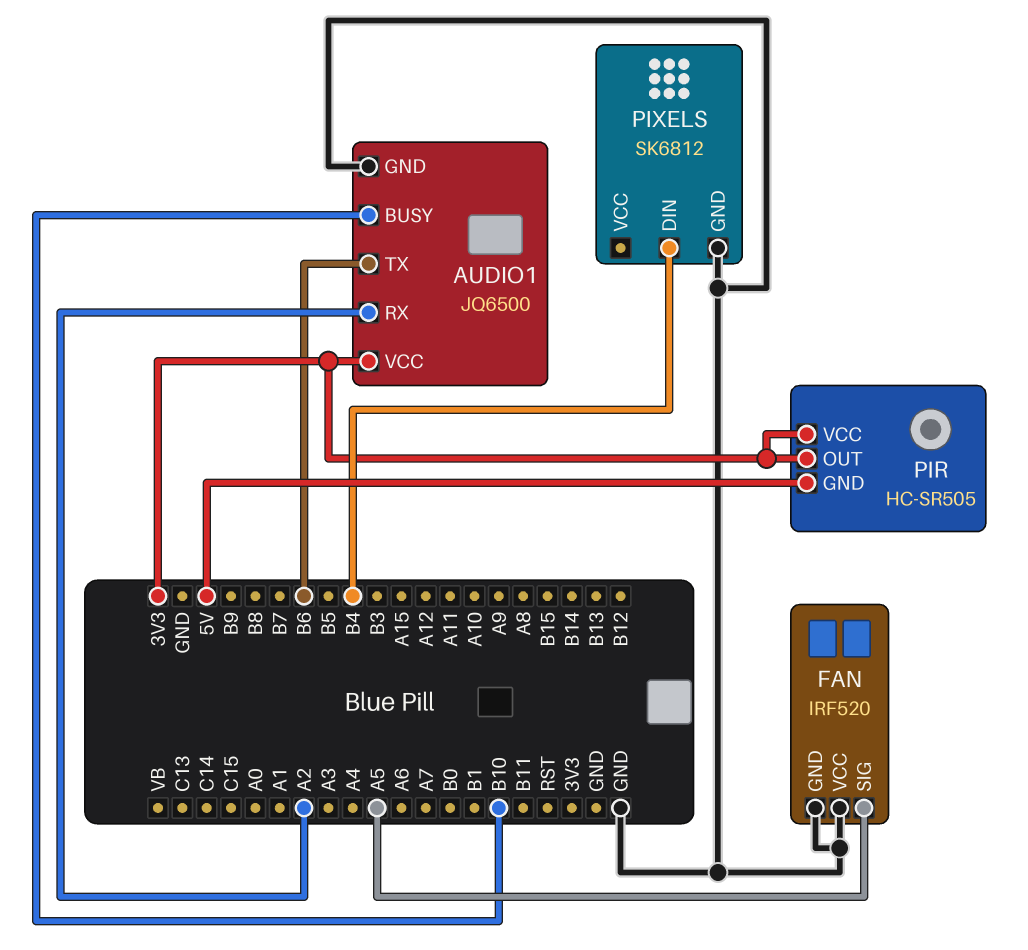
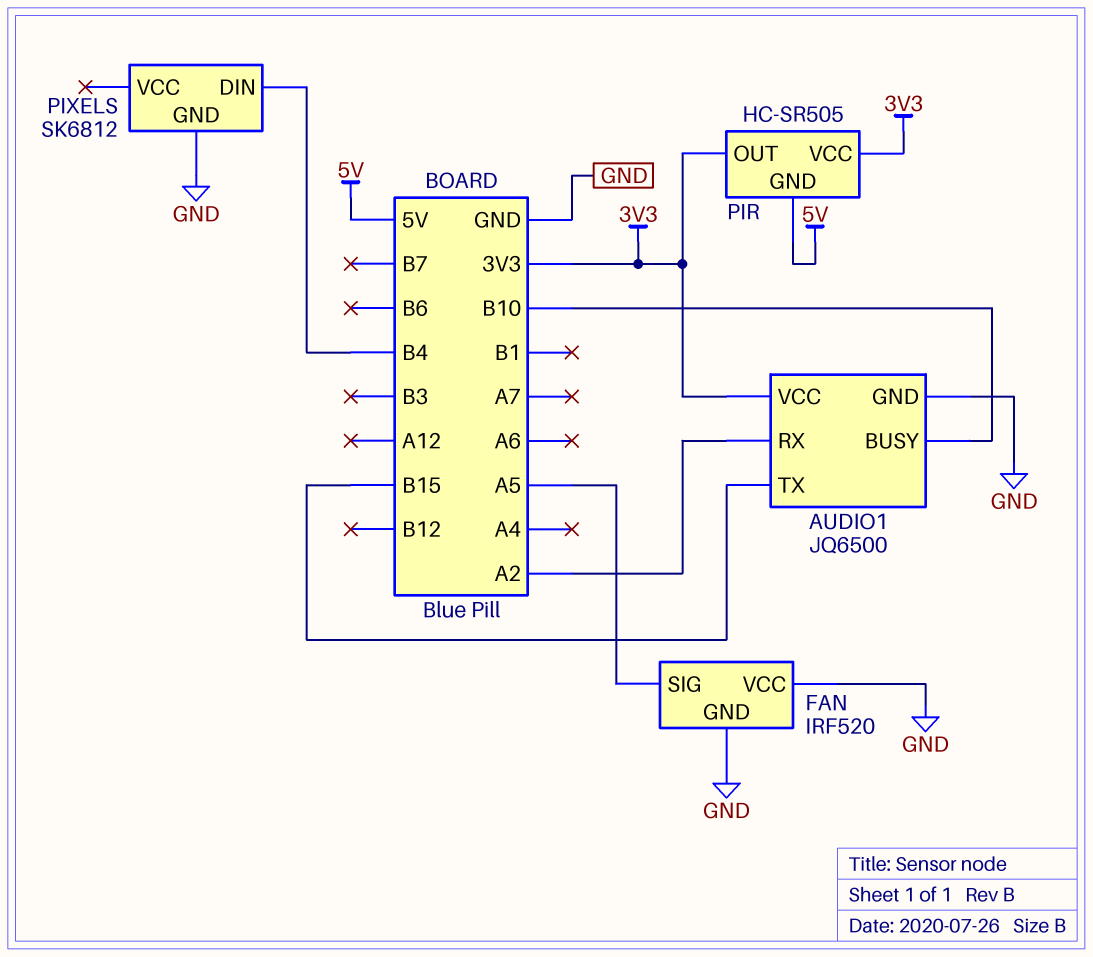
AUDIO1 pin TX: B6 -> B15

